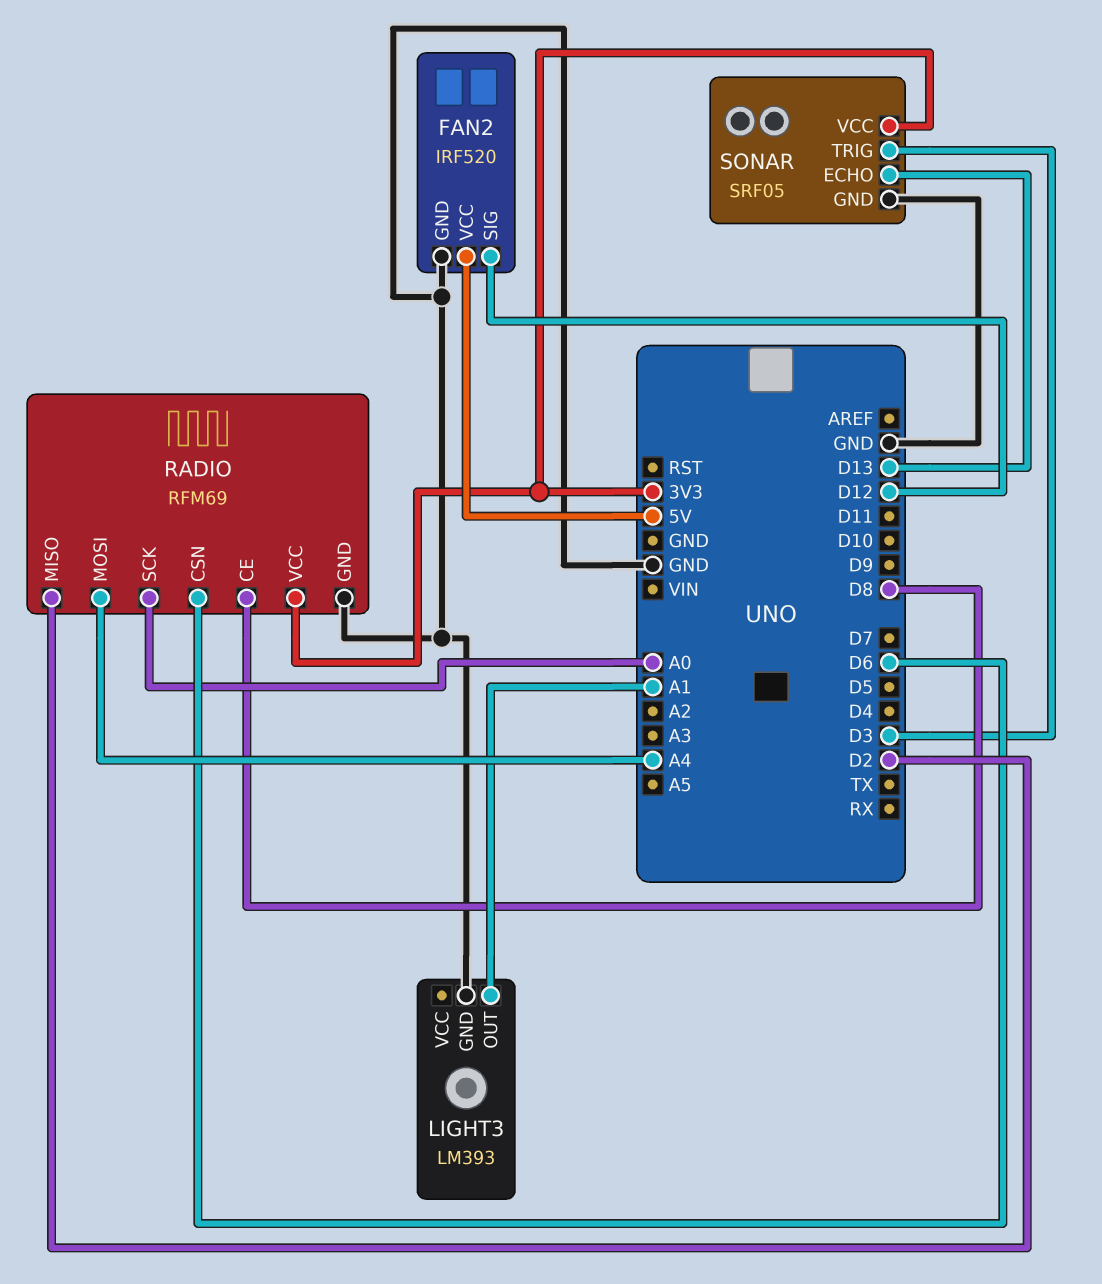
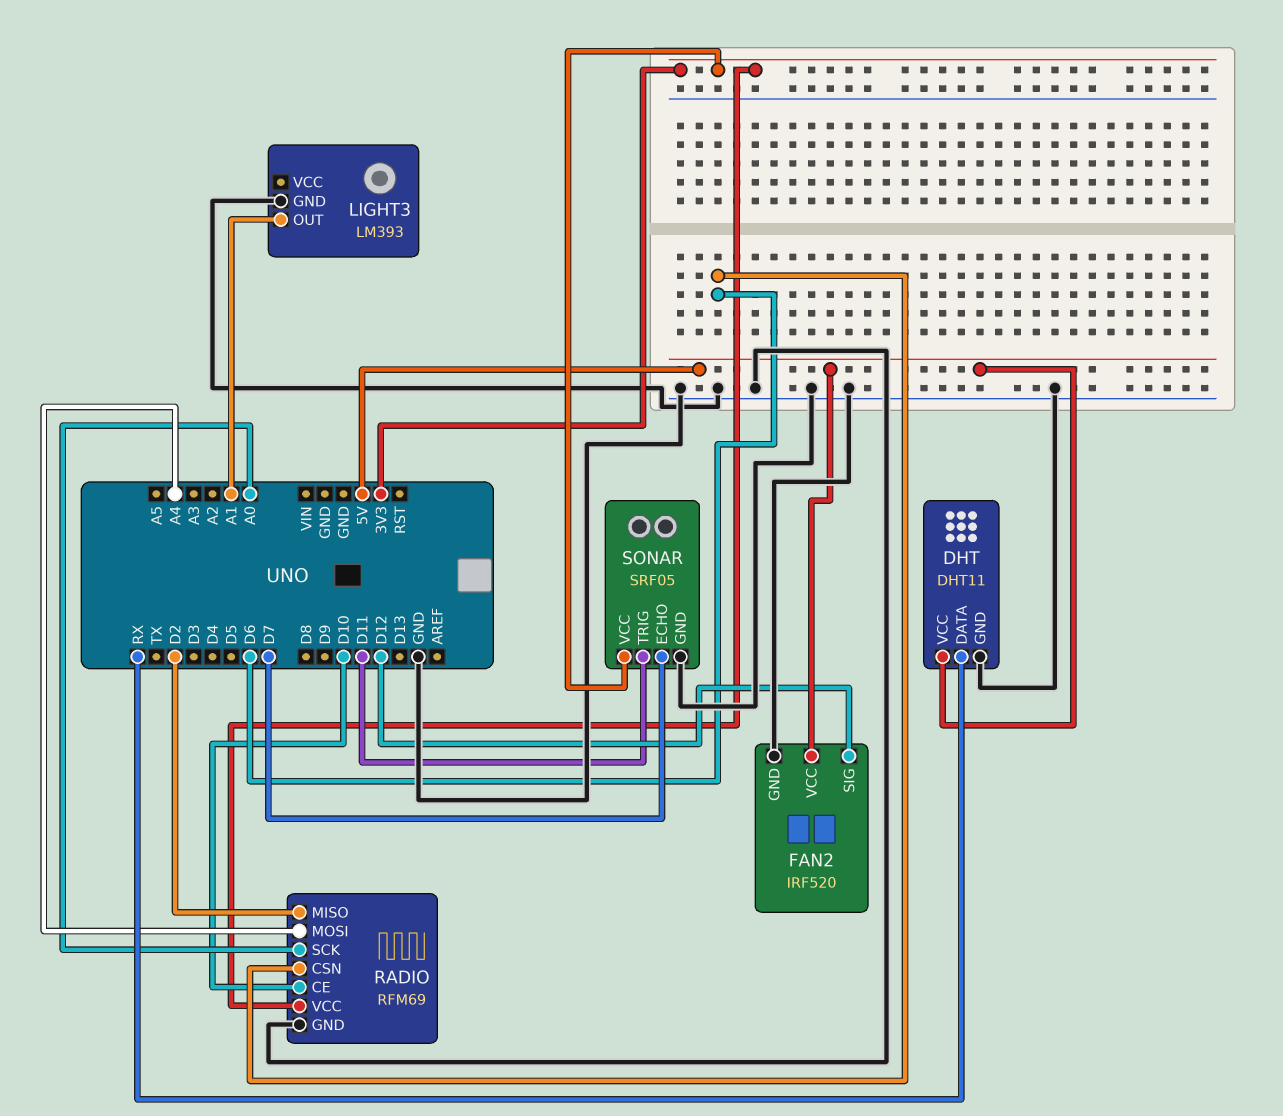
DHT: none -> DHT11
DHT pin DATA: none -> RX
DHT pin GND: none -> GND
DHT pin VCC: none -> 5V
RADIO pin CE: D8 -> D10
SONAR pin ECHO: D13 -> D7
SONAR pin TRIG: D3 -> D11

